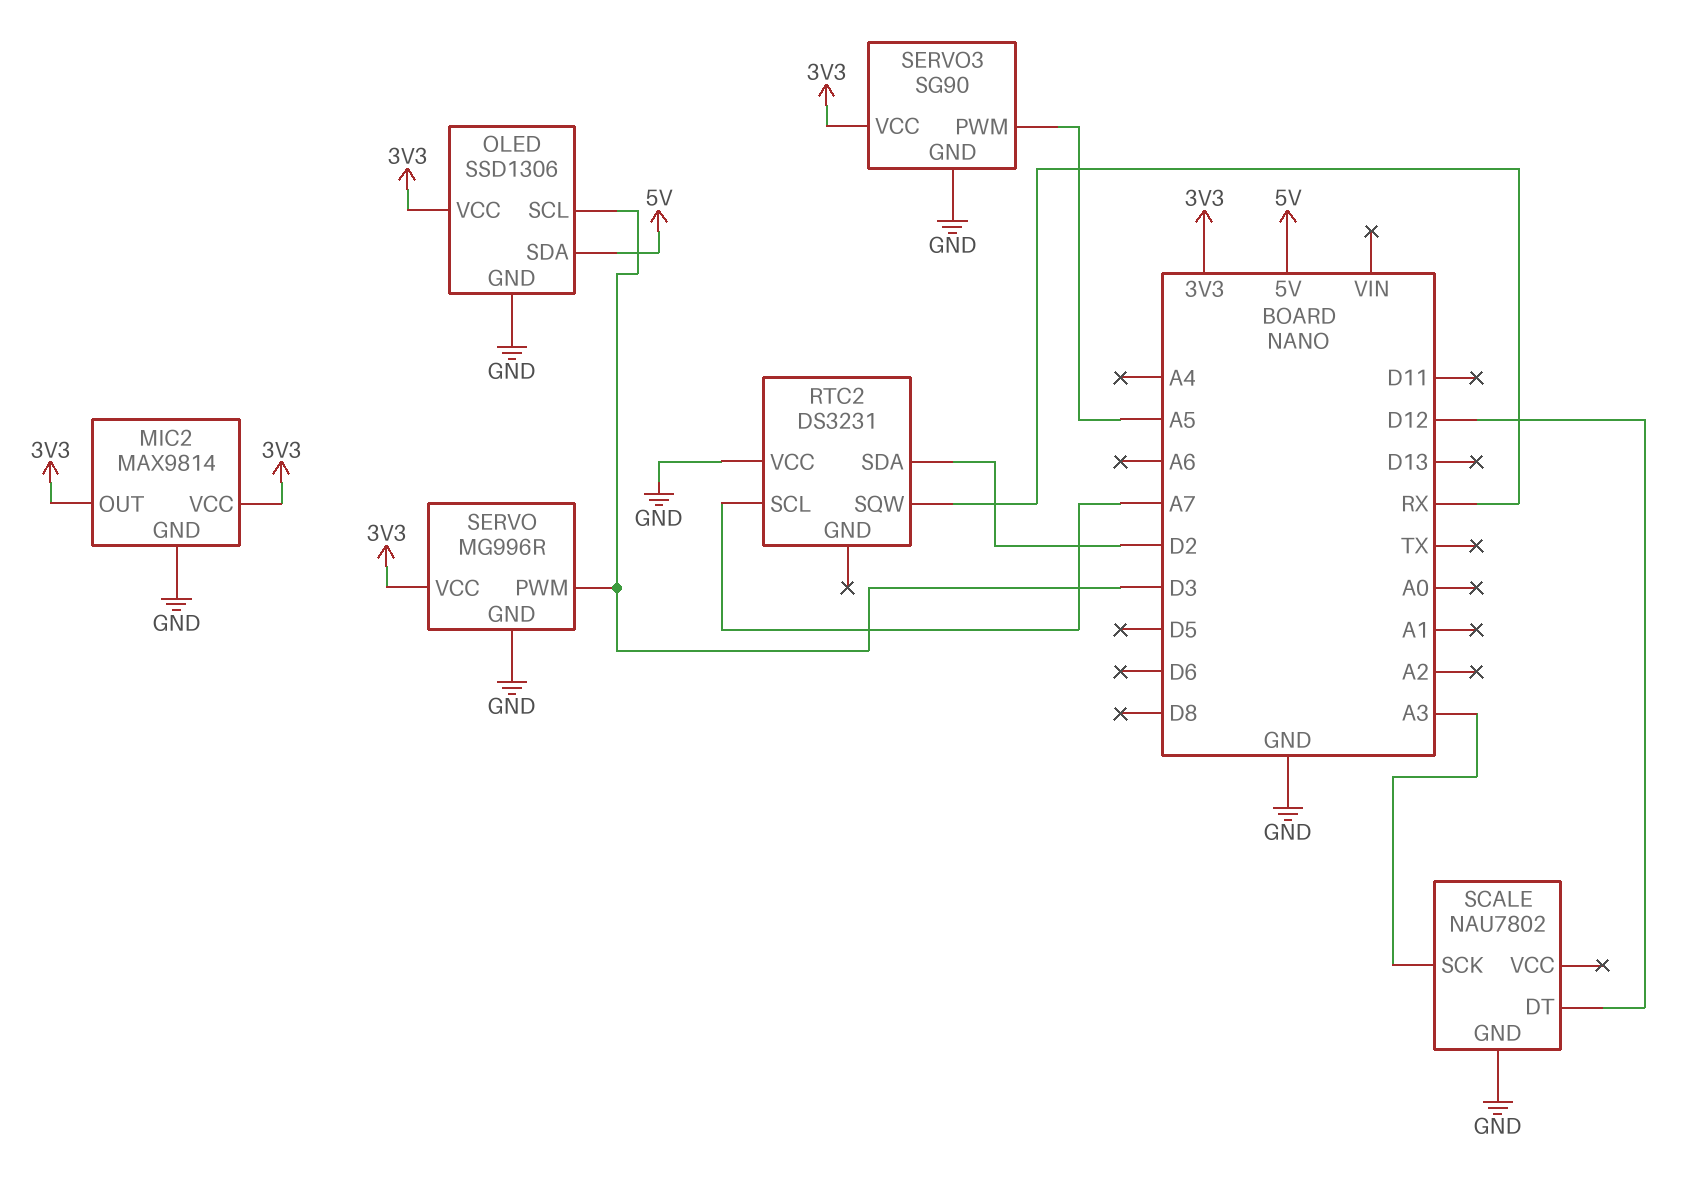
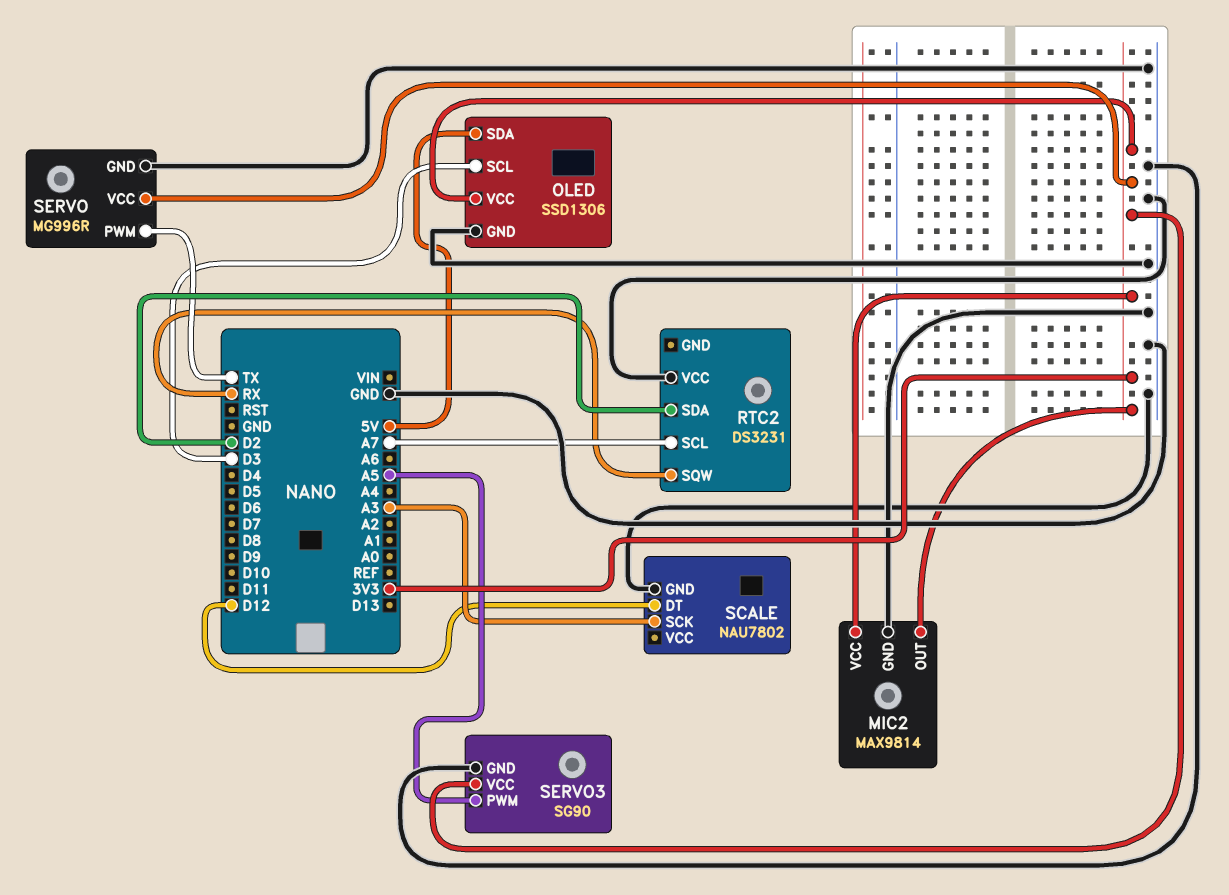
SERVO pin PWM: D3 -> TX

